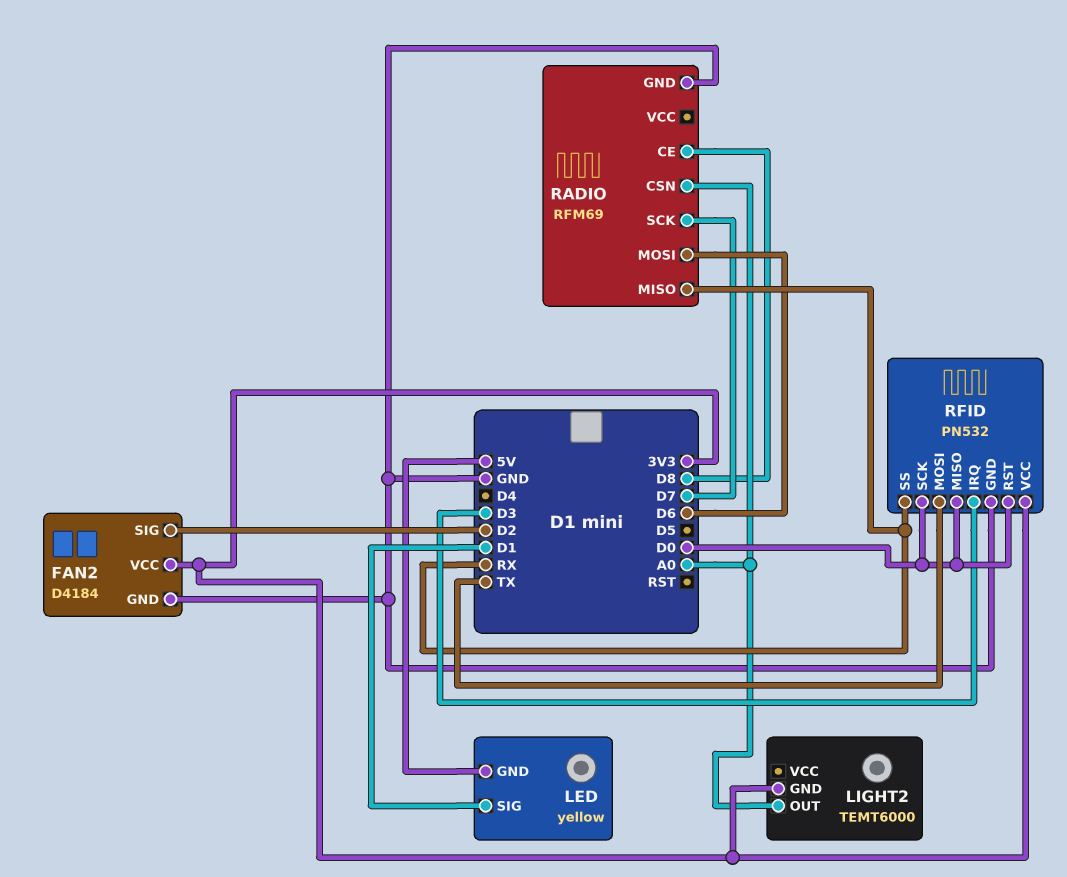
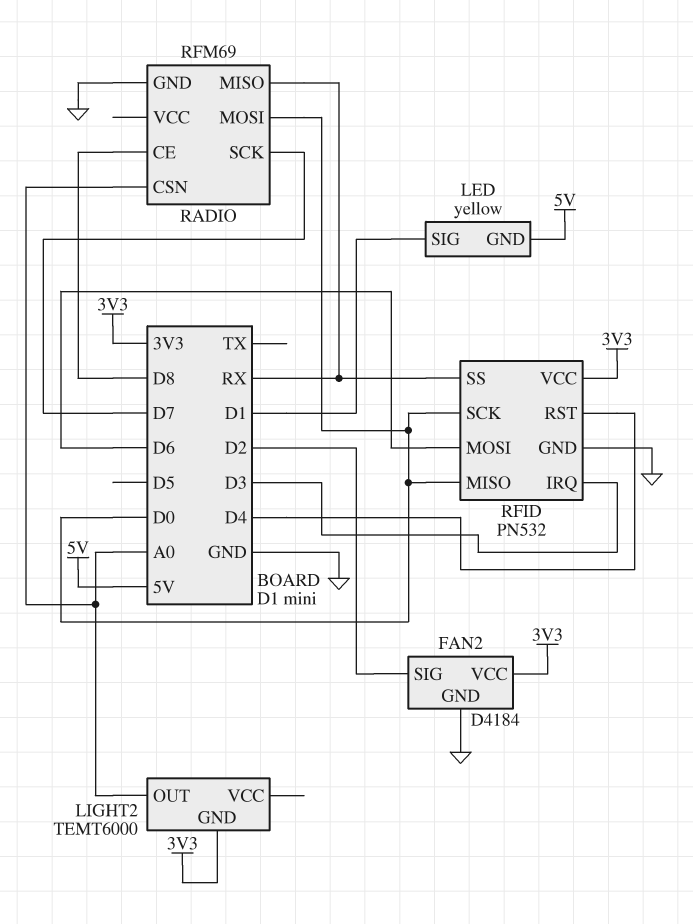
RADIO pin MOSI: D6 -> D0
RFID pin MOSI: TX -> D6
RFID pin RST: D0 -> D4

